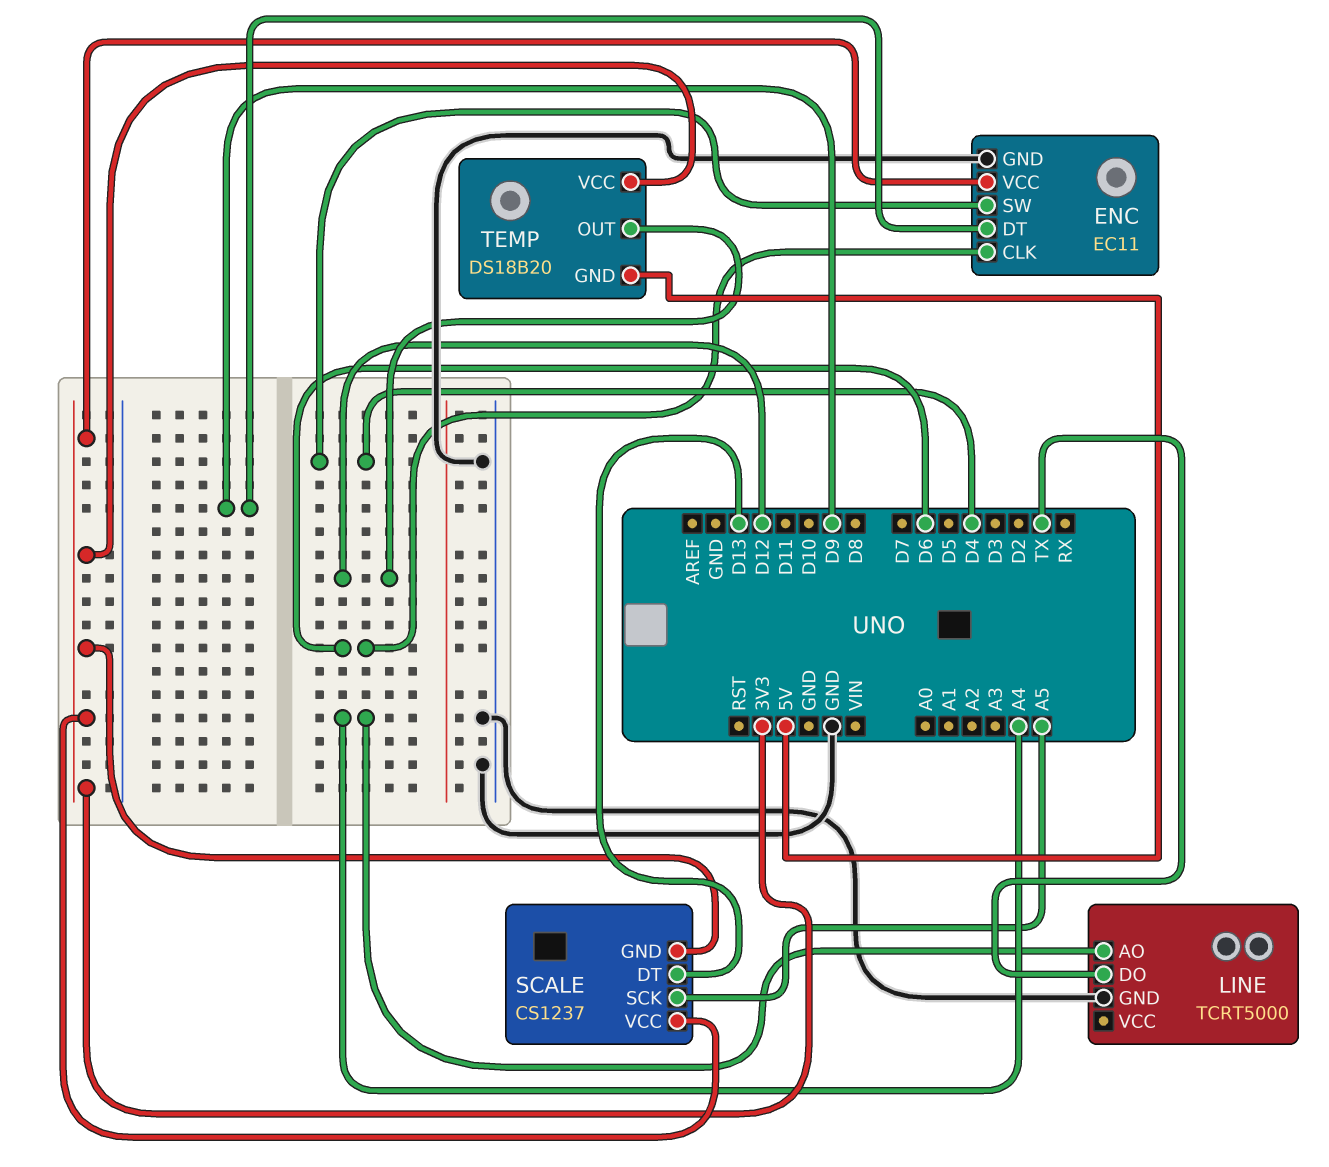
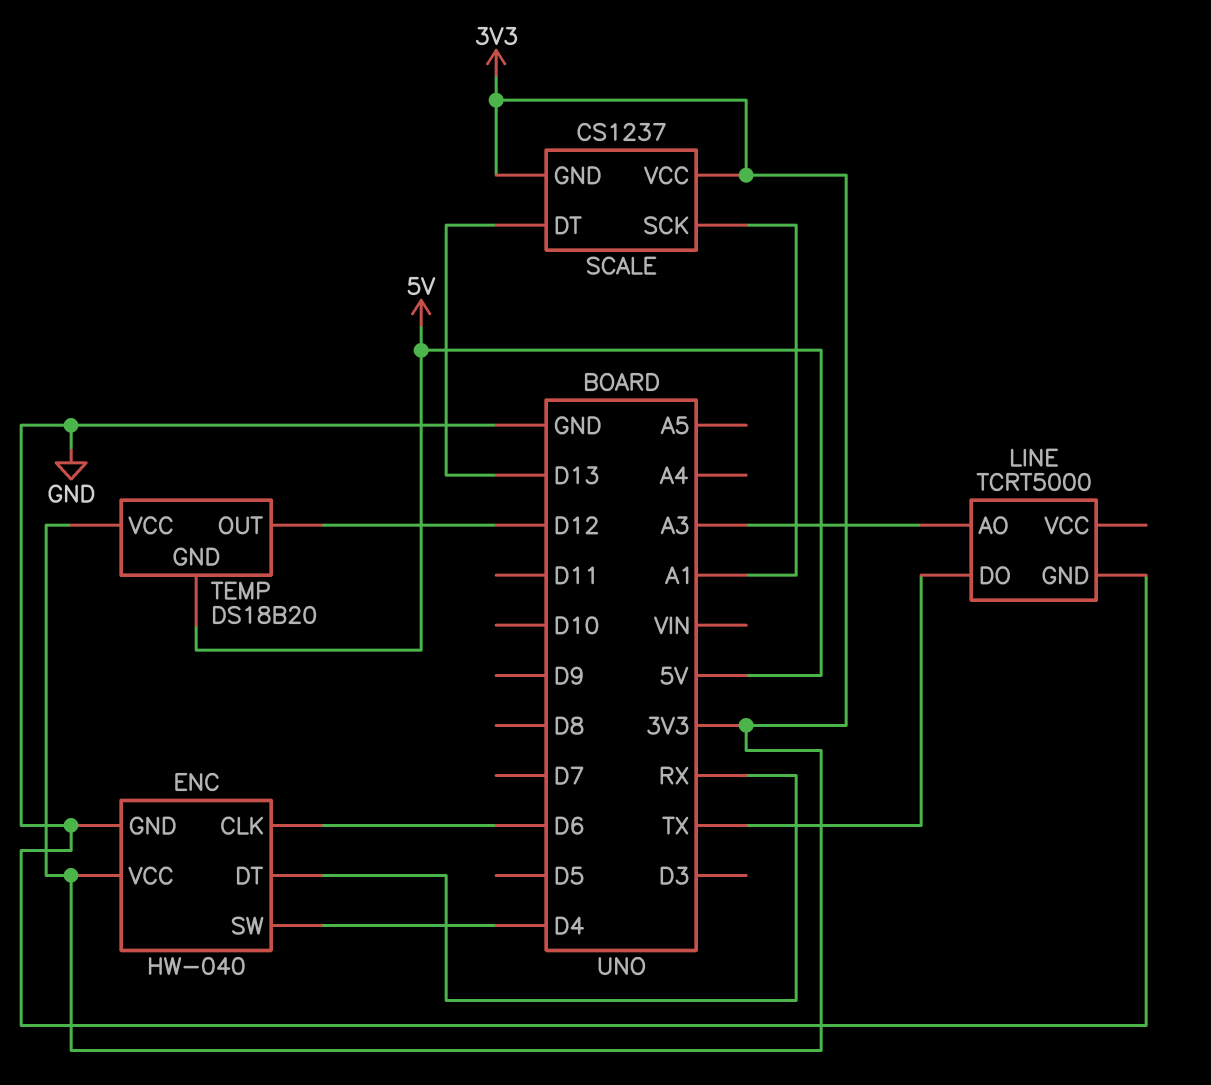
ENC: EC11 -> HW-040
ENC pin DT: D9 -> RX
LINE pin AO: A4 -> A3
SCALE pin SCK: A5 -> A1

